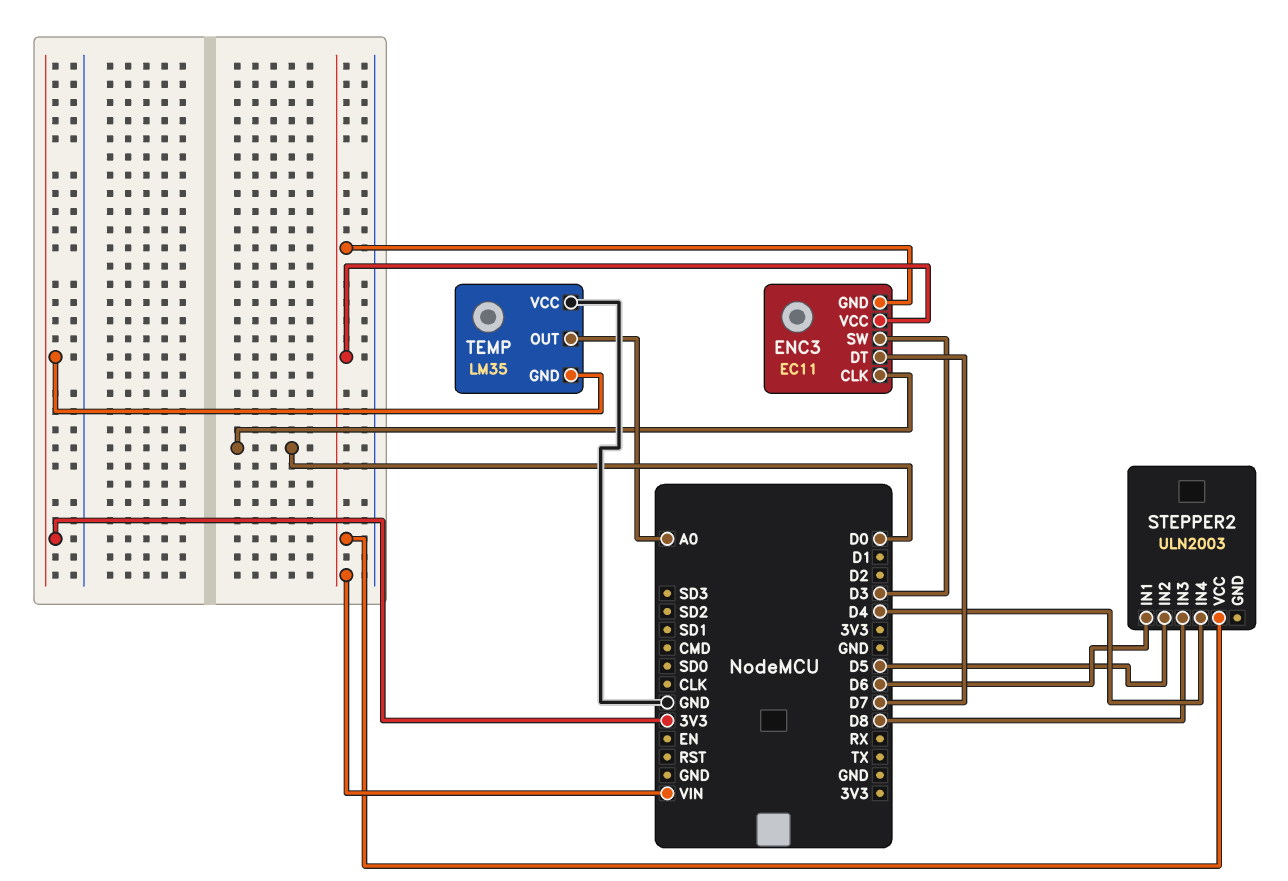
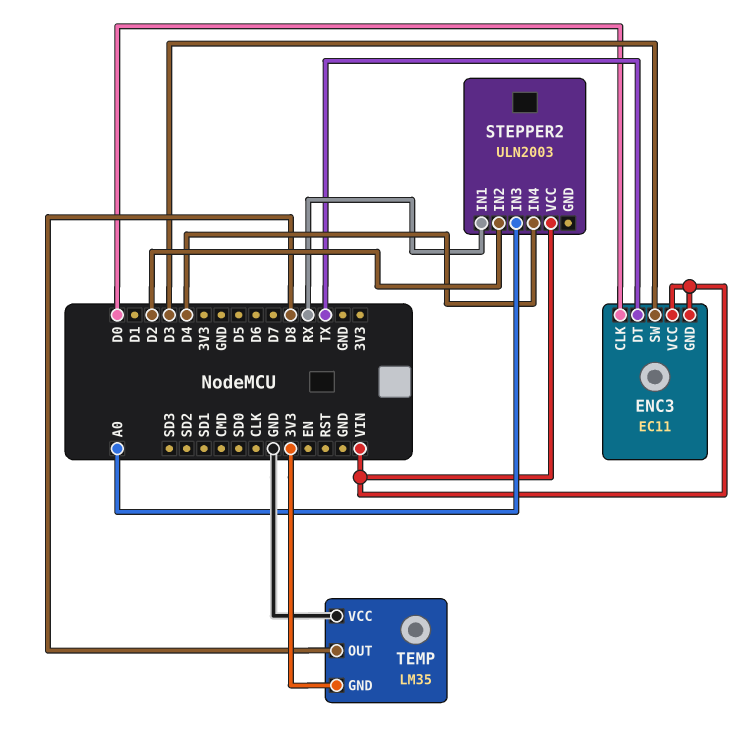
ENC3 pin DT: D7 -> TX
STEPPER2 pin IN1: D6 -> RX
STEPPER2 pin IN2: D5 -> D2
STEPPER2 pin IN3: D8 -> A0
TEMP pin OUT: A0 -> D8

